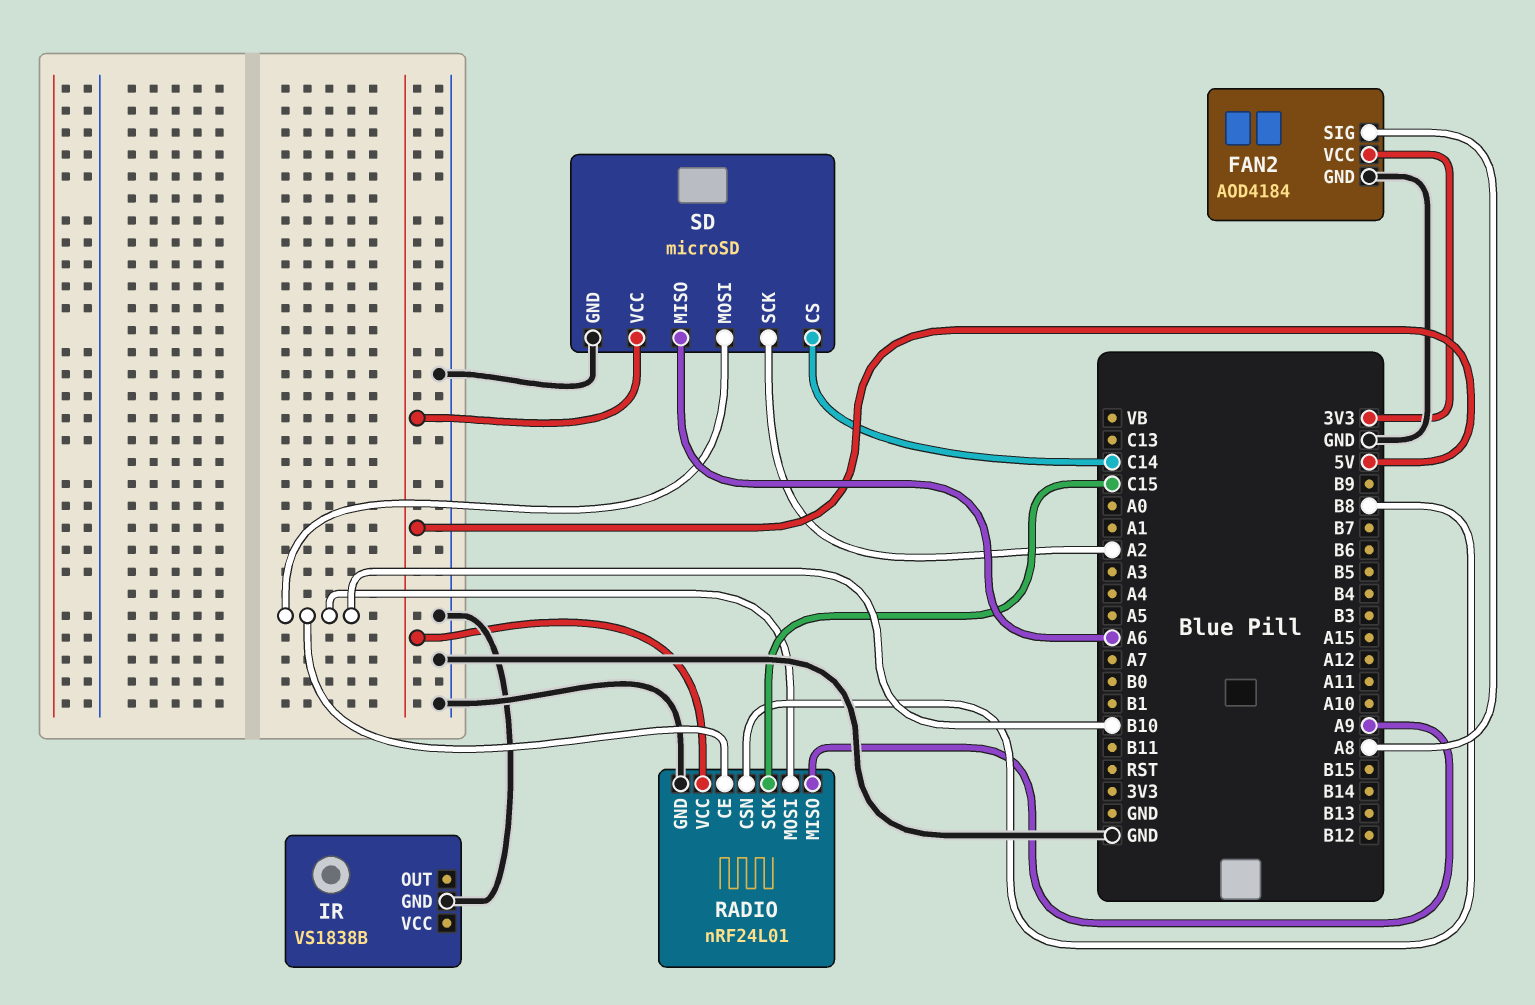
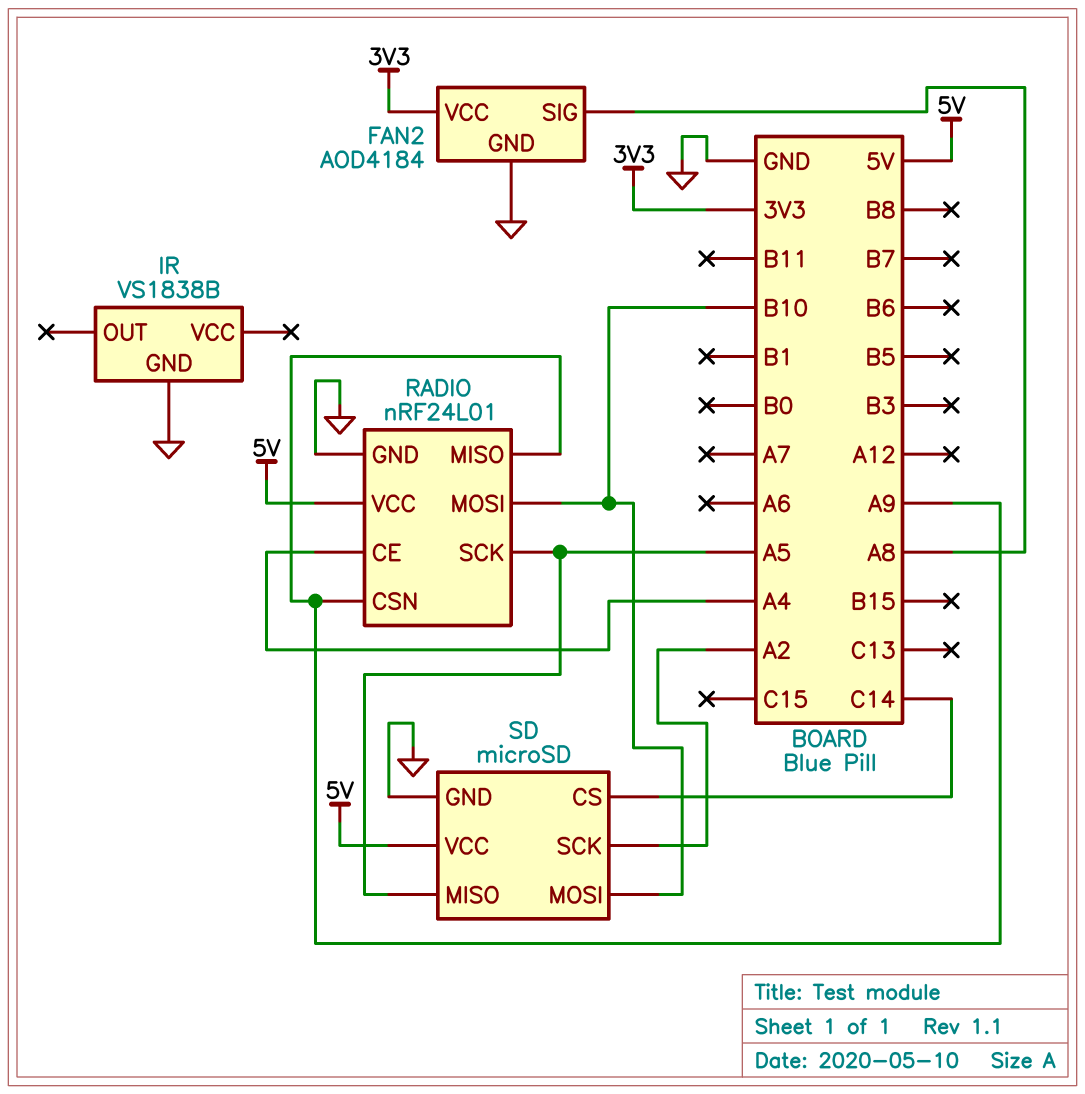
RADIO pin CE: B10 -> A4
RADIO pin CSN: B8 -> A9
RADIO pin SCK: C15 -> A5
SD pin MISO: A6 -> A5

